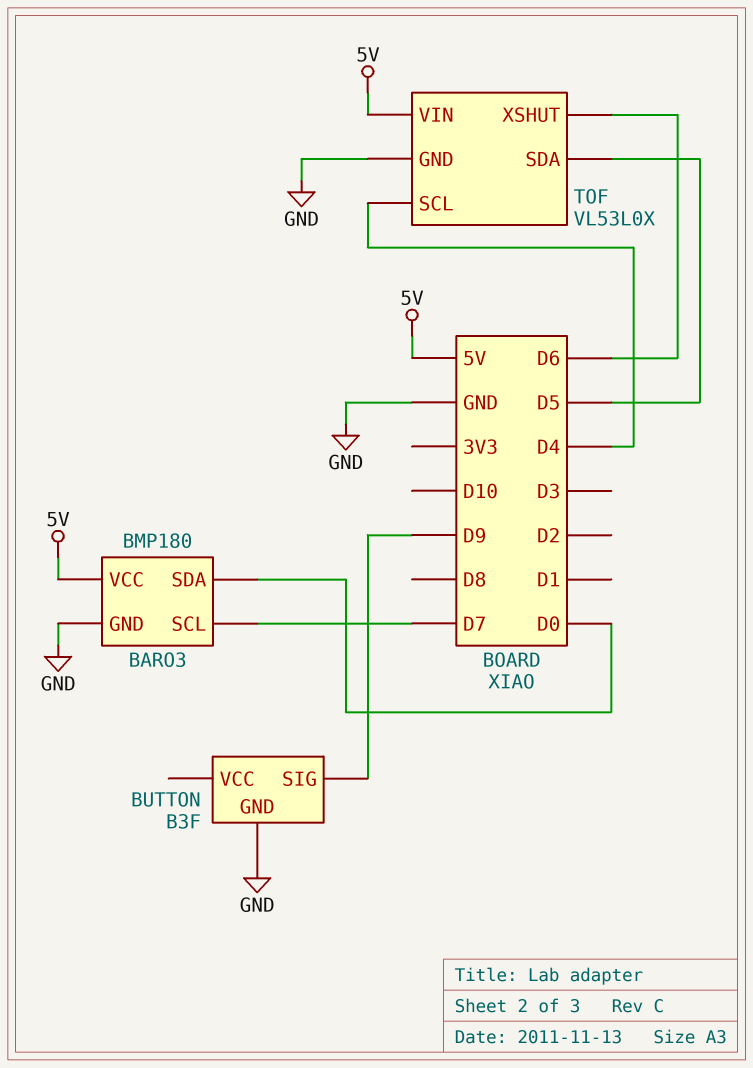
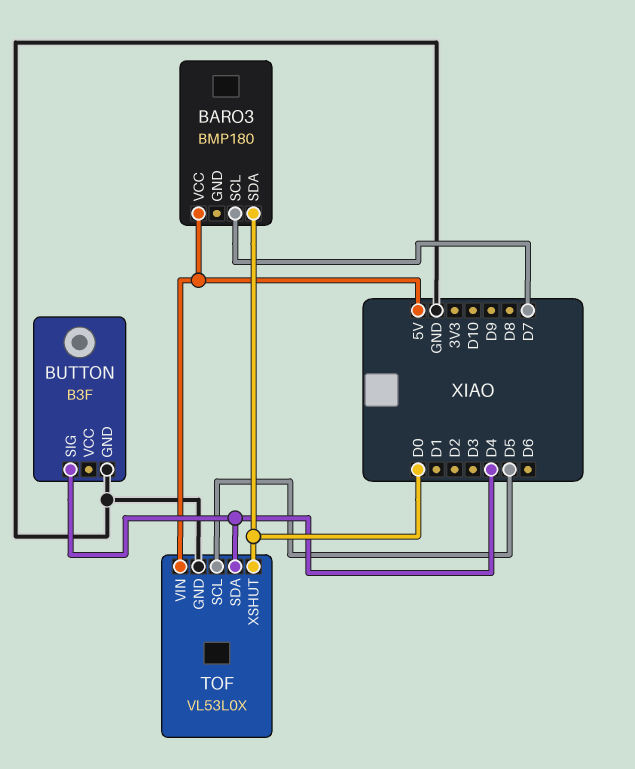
BARO3 pin GND: GND -> none
BUTTON pin SIG: D9 -> D4
TOF pin SCL: D4 -> D5
TOF pin SDA: D5 -> D4
TOF pin XSHUT: D6 -> D0

